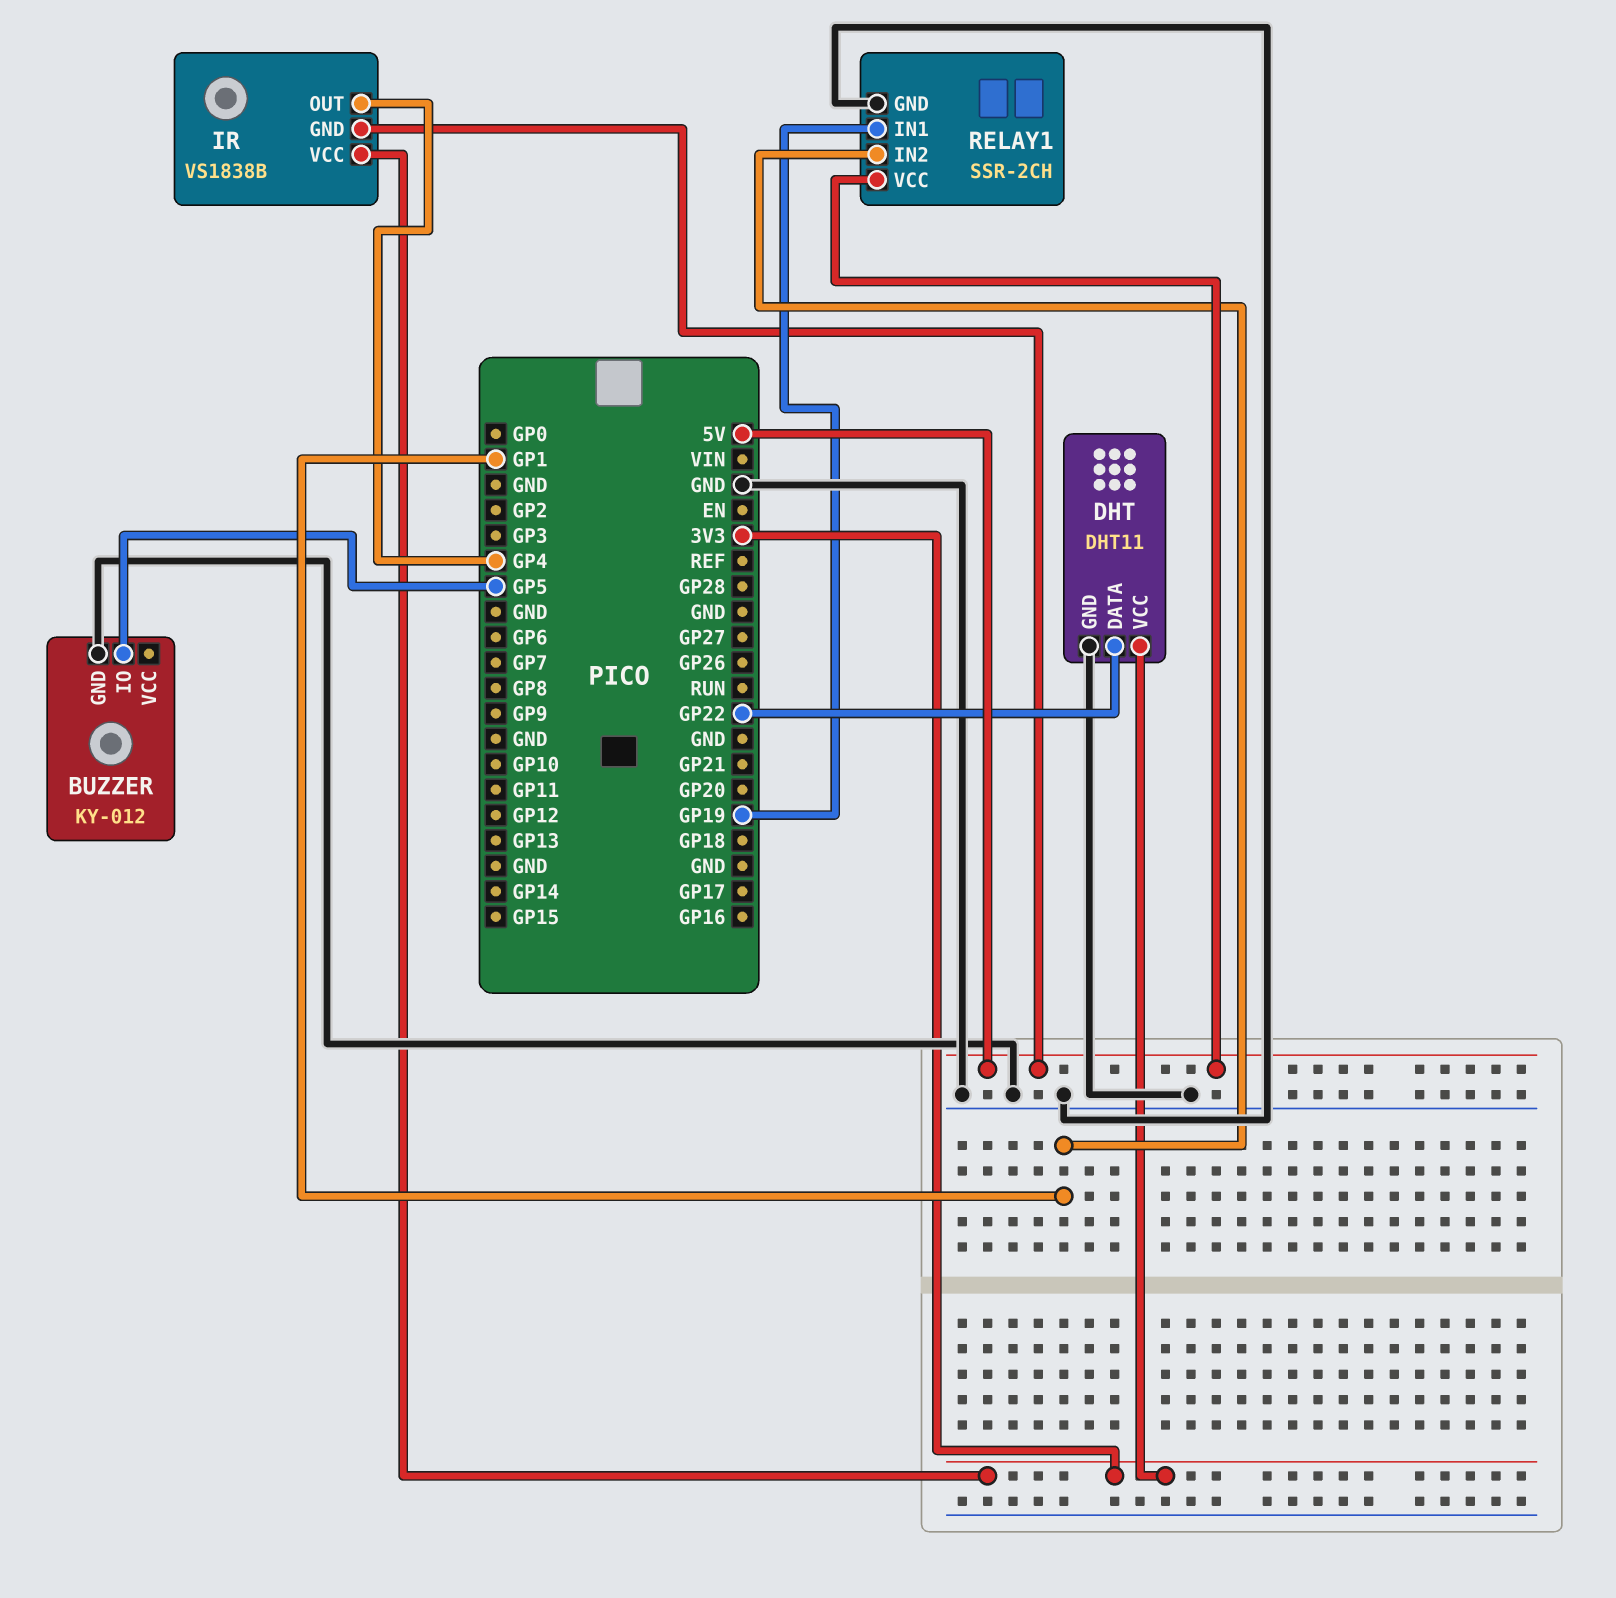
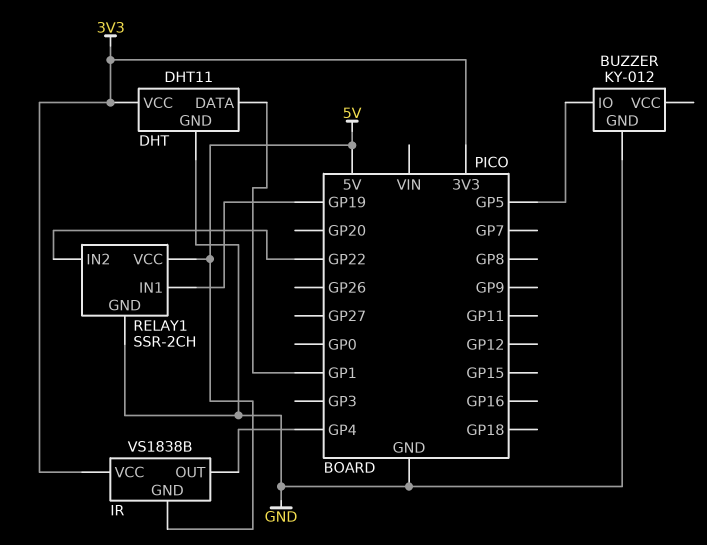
DHT pin DATA: GP22 -> GP1
RELAY1 pin IN2: GP1 -> GP22

